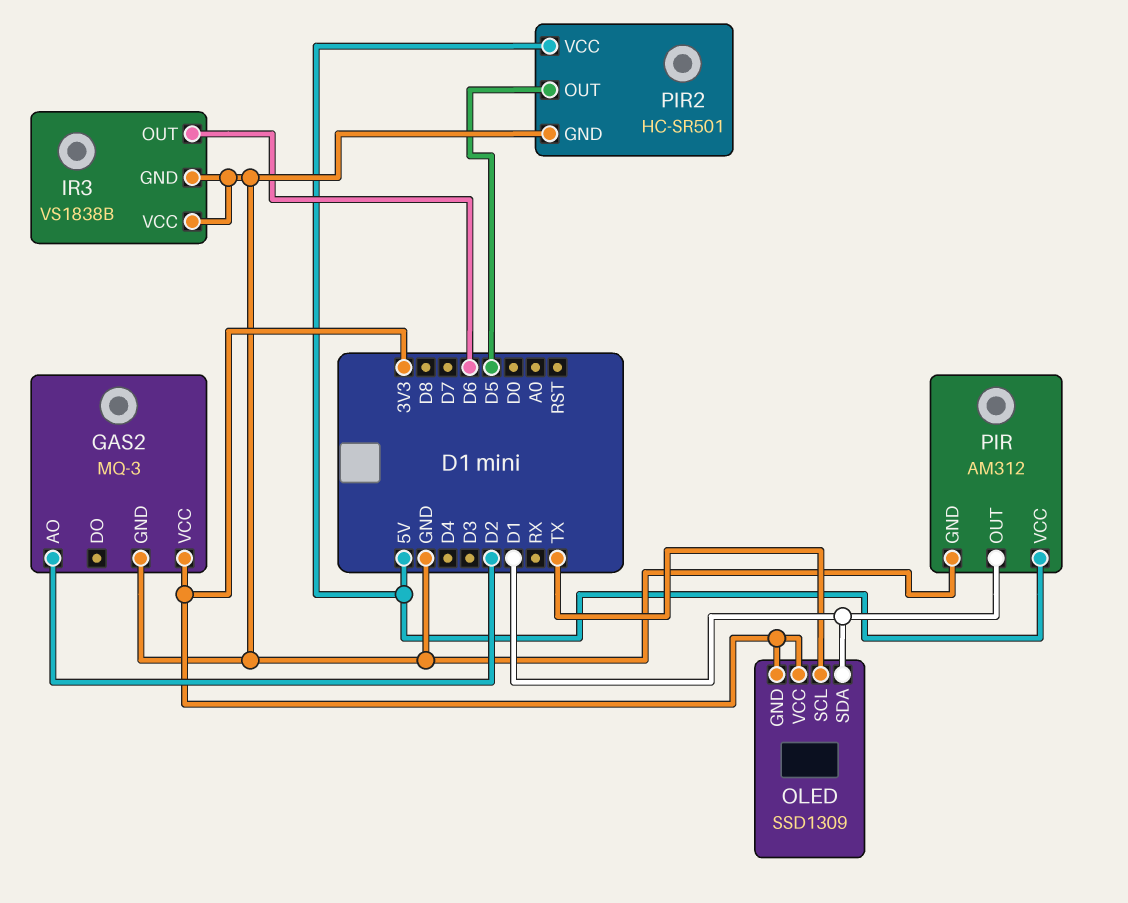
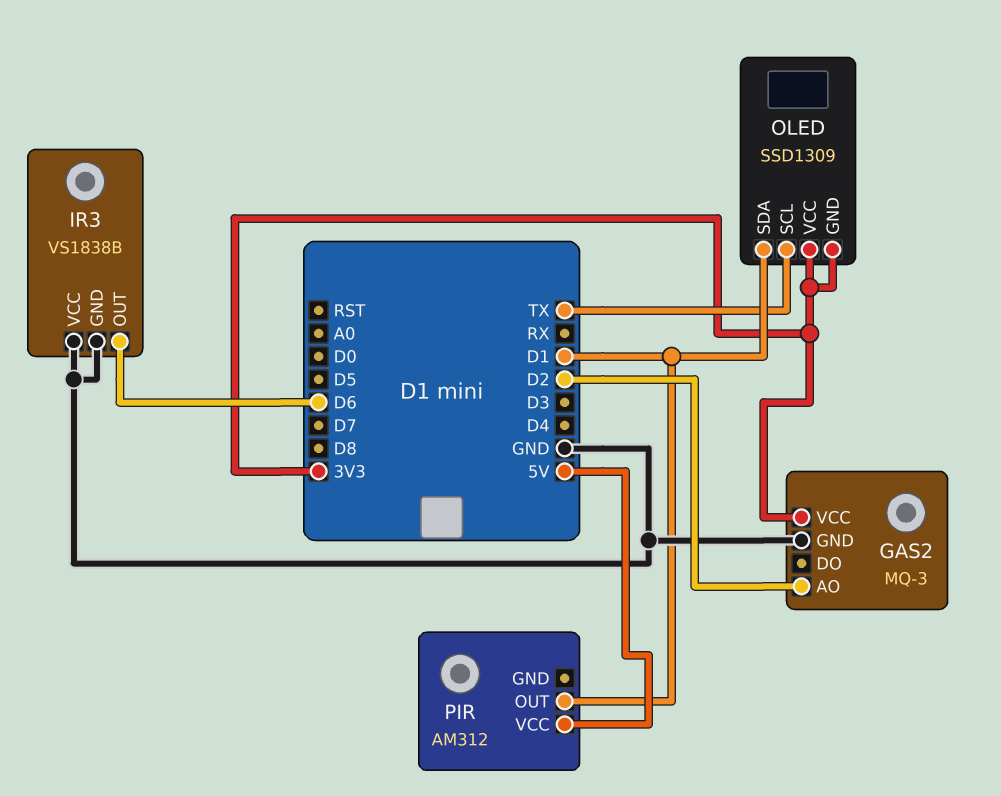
PIR pin GND: GND -> none
PIR2: HC-SR501 -> none
PIR2 pin GND: GND -> none
PIR2 pin OUT: D5 -> none
PIR2 pin VCC: 5V -> none

